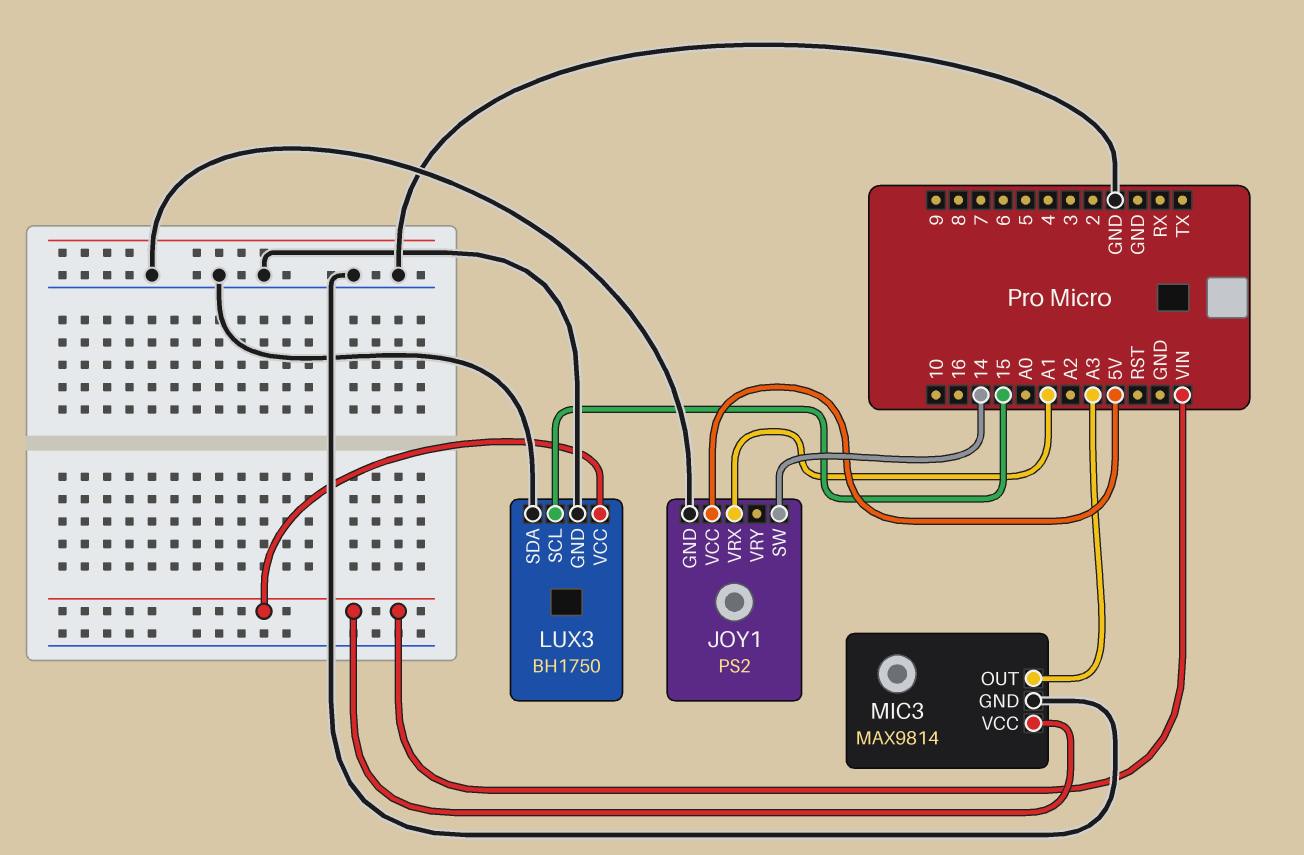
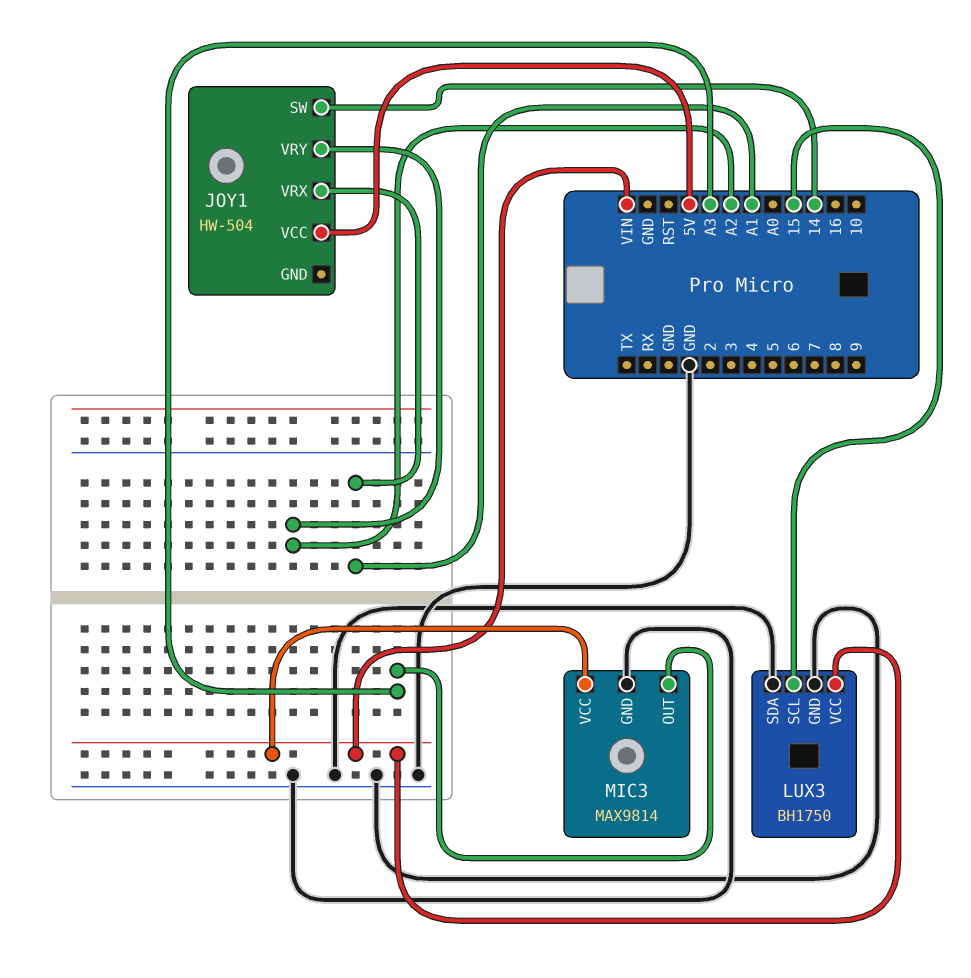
JOY1: PS2 -> HW-504
JOY1 pin GND: GND -> none
JOY1 pin VRY: none -> A2

